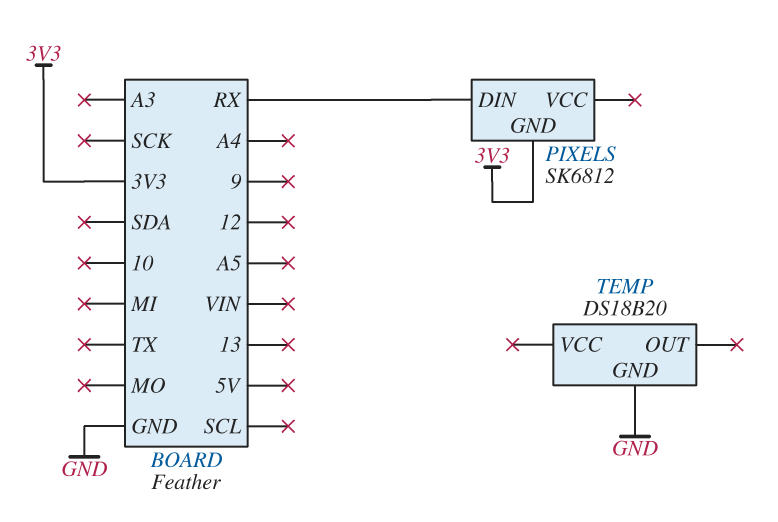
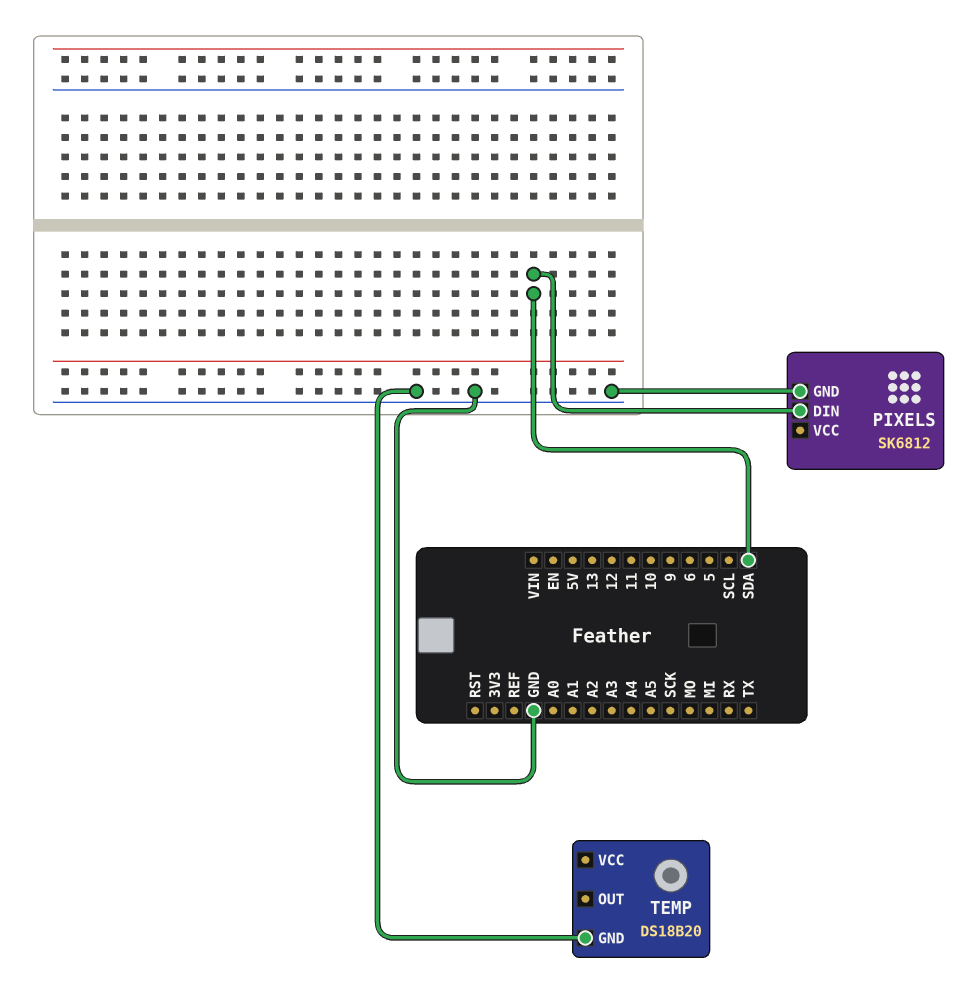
PIXELS pin DIN: RX -> SDA
PIXELS pin GND: 3V3 -> GND

